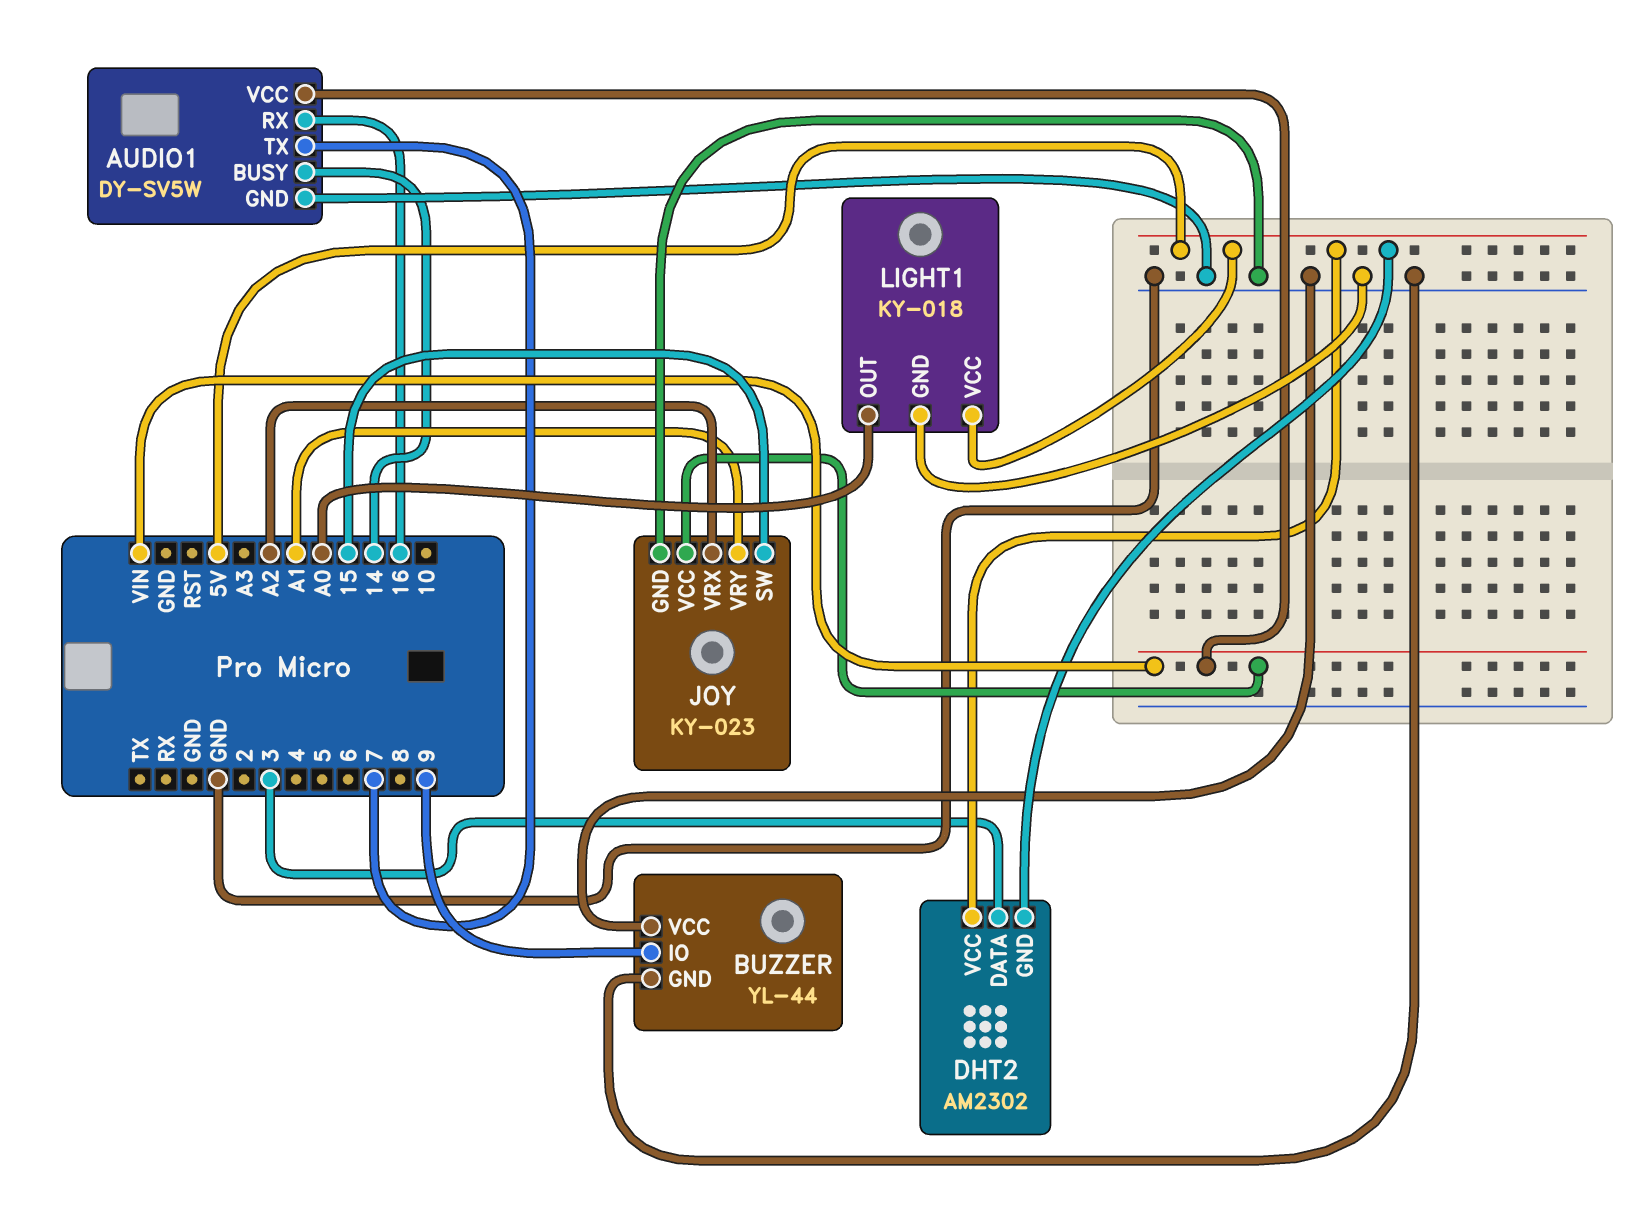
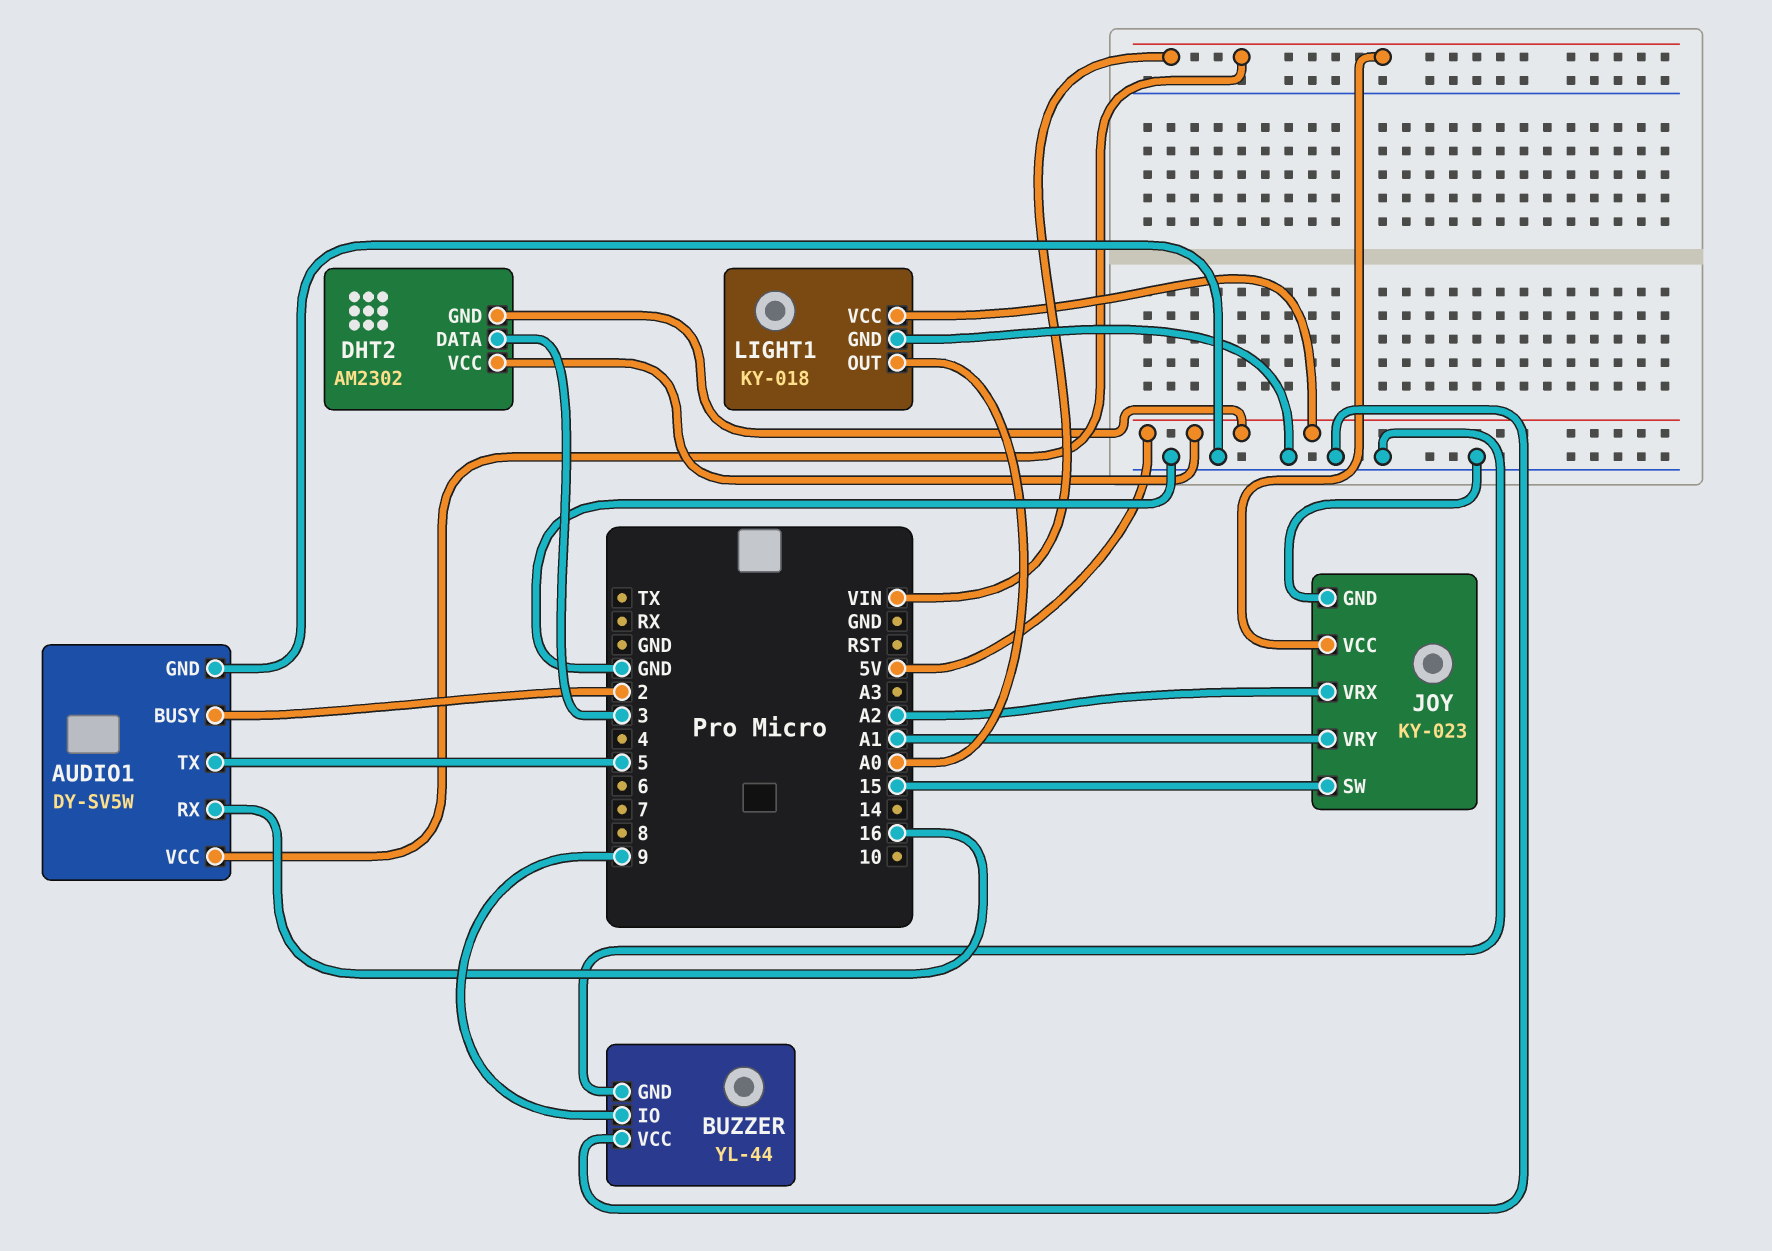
AUDIO1 pin BUSY: 14 -> 2
AUDIO1 pin TX: 7 -> 5

